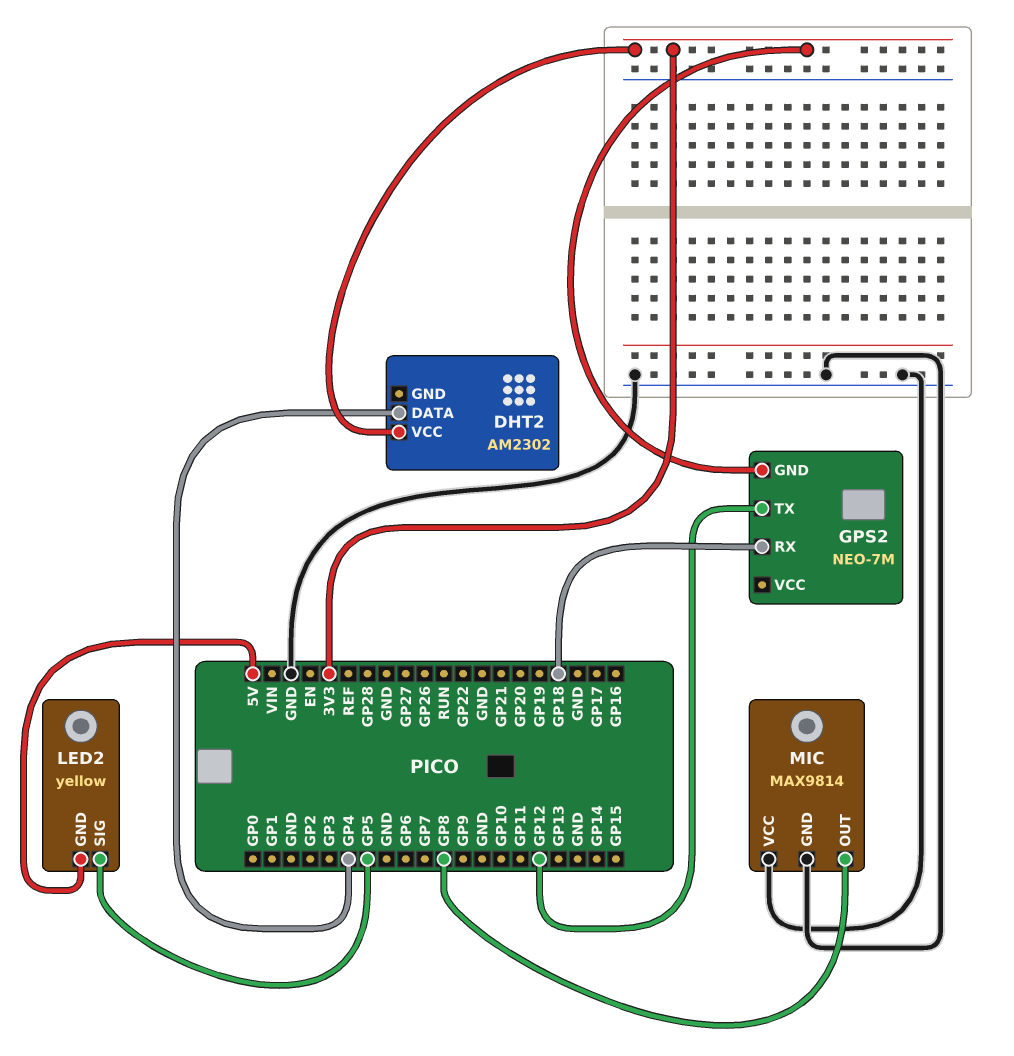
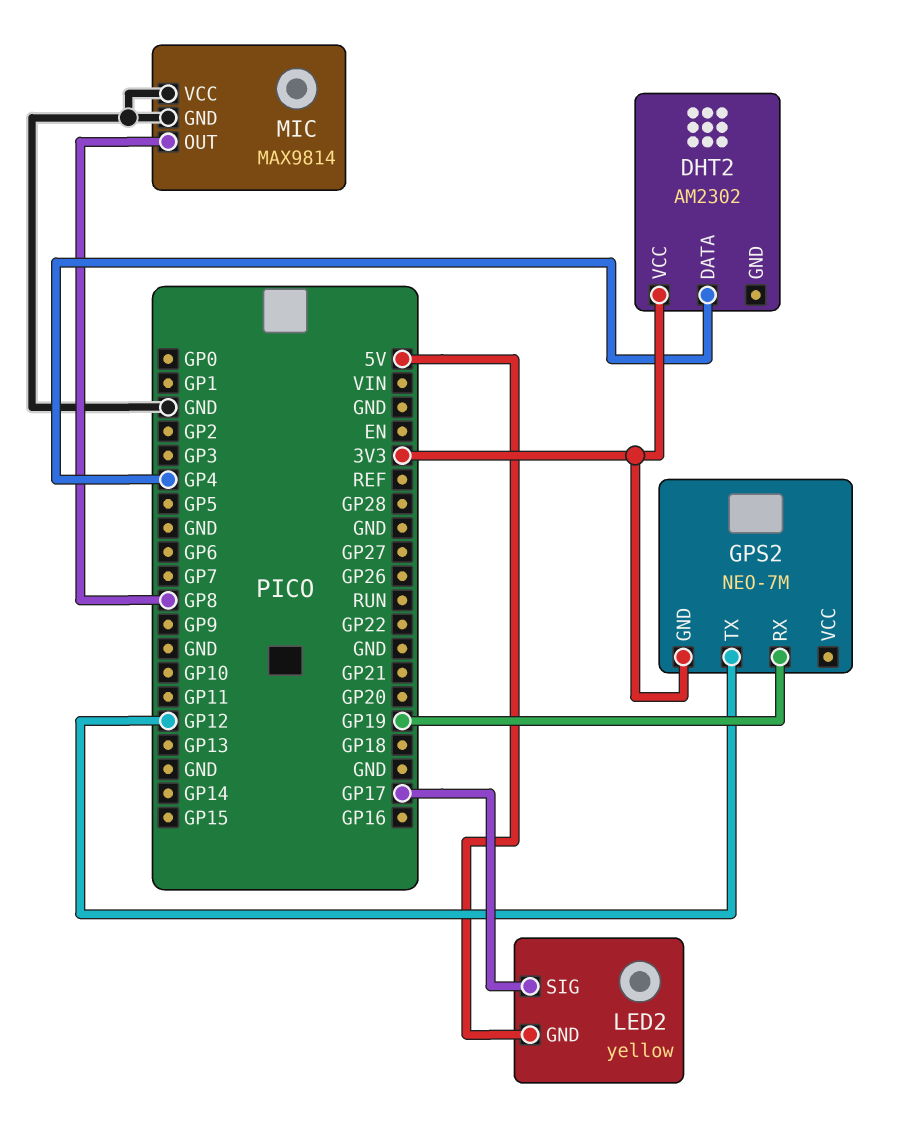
GPS2 pin RX: GP18 -> GP19
LED2 pin SIG: GP5 -> GP17

